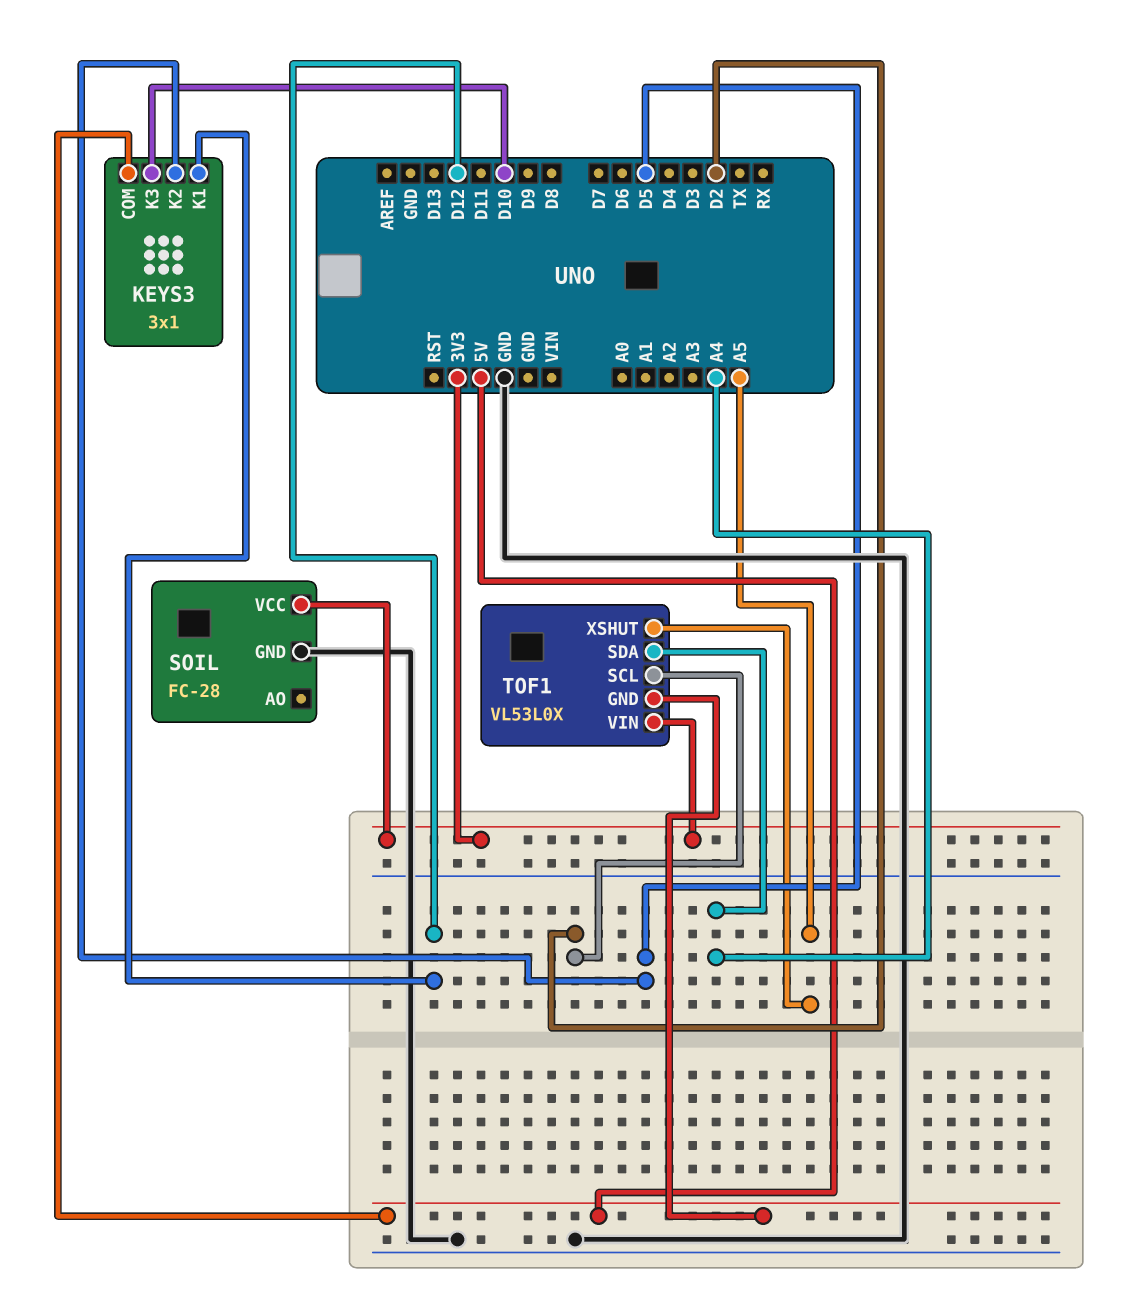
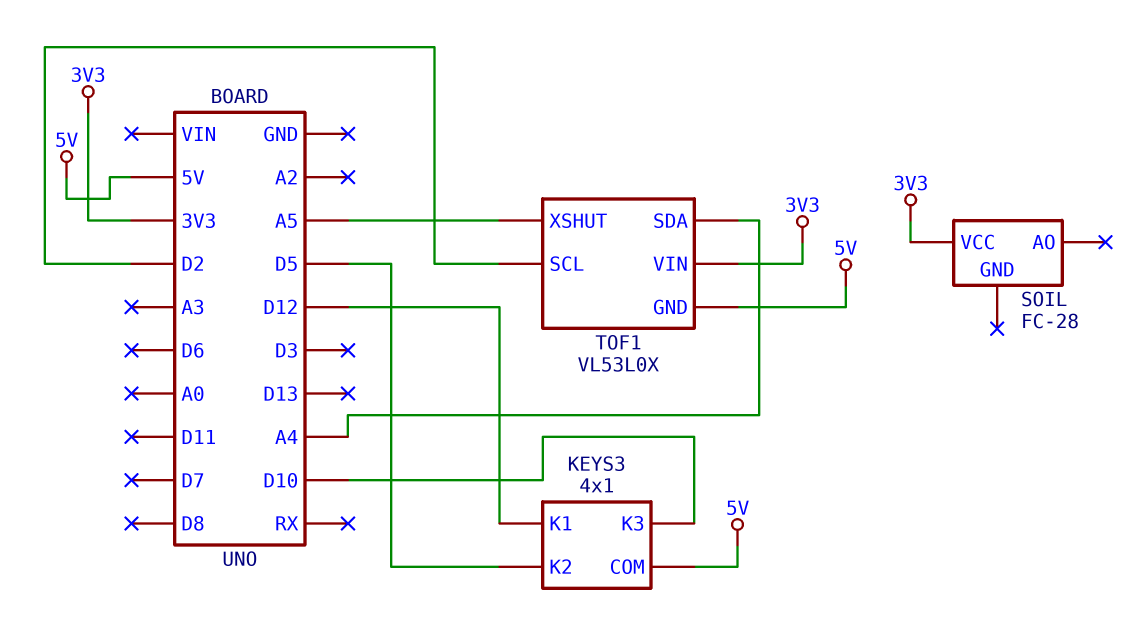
KEYS3: 3x1 -> 4x1
SOIL pin GND: GND -> none

